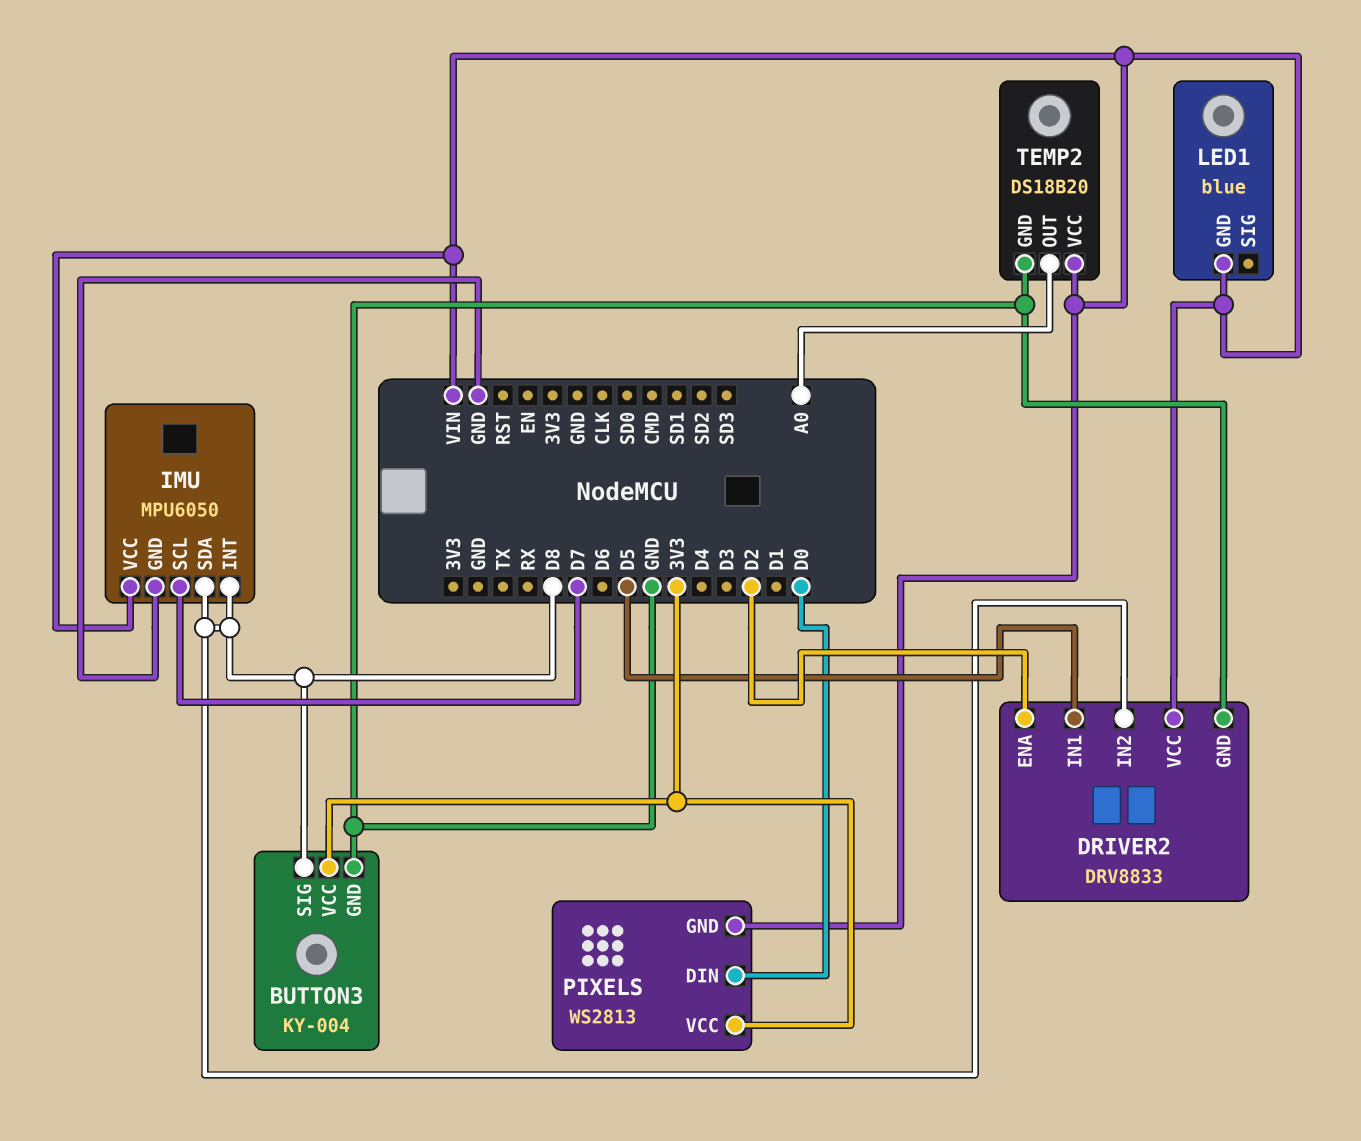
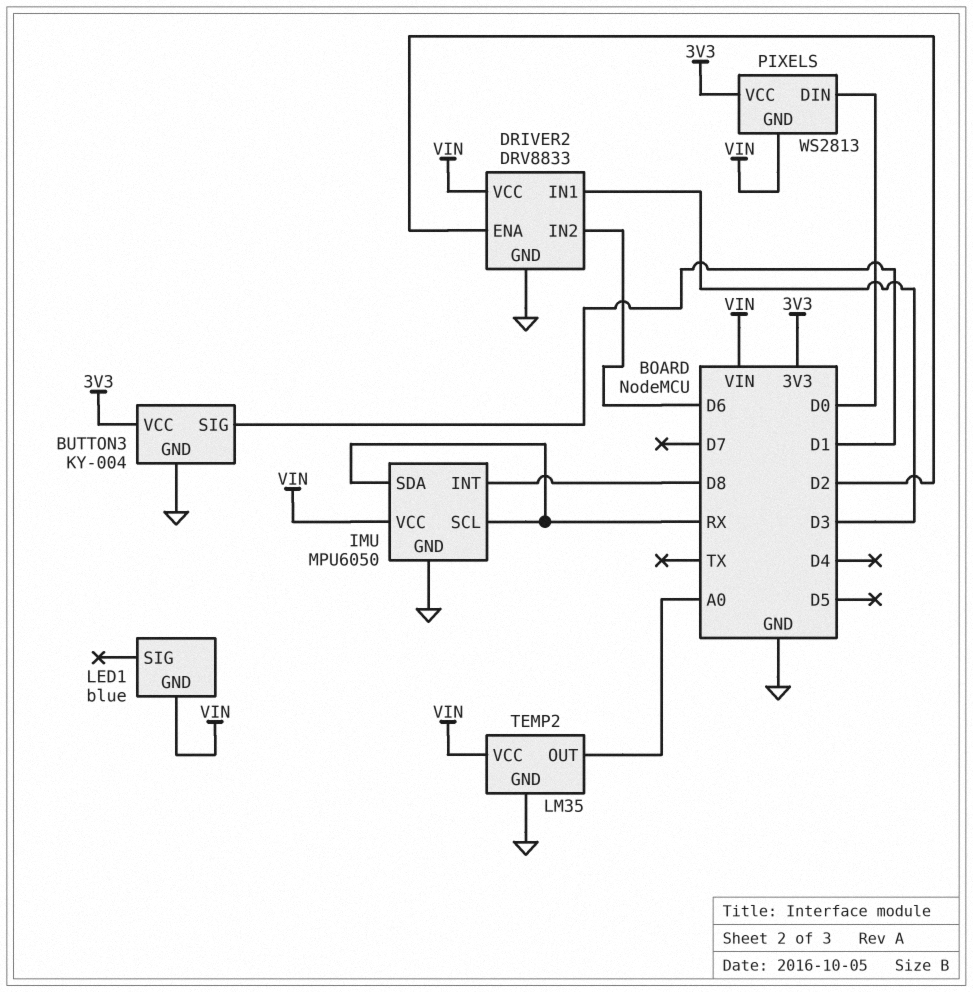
BUTTON3 pin SIG: D8 -> D1
DRIVER2 pin IN1: D5 -> D3
DRIVER2 pin IN2: D8 -> D6
IMU pin SCL: D7 -> RX
IMU pin SDA: D8 -> RX
TEMP2: DS18B20 -> LM35

